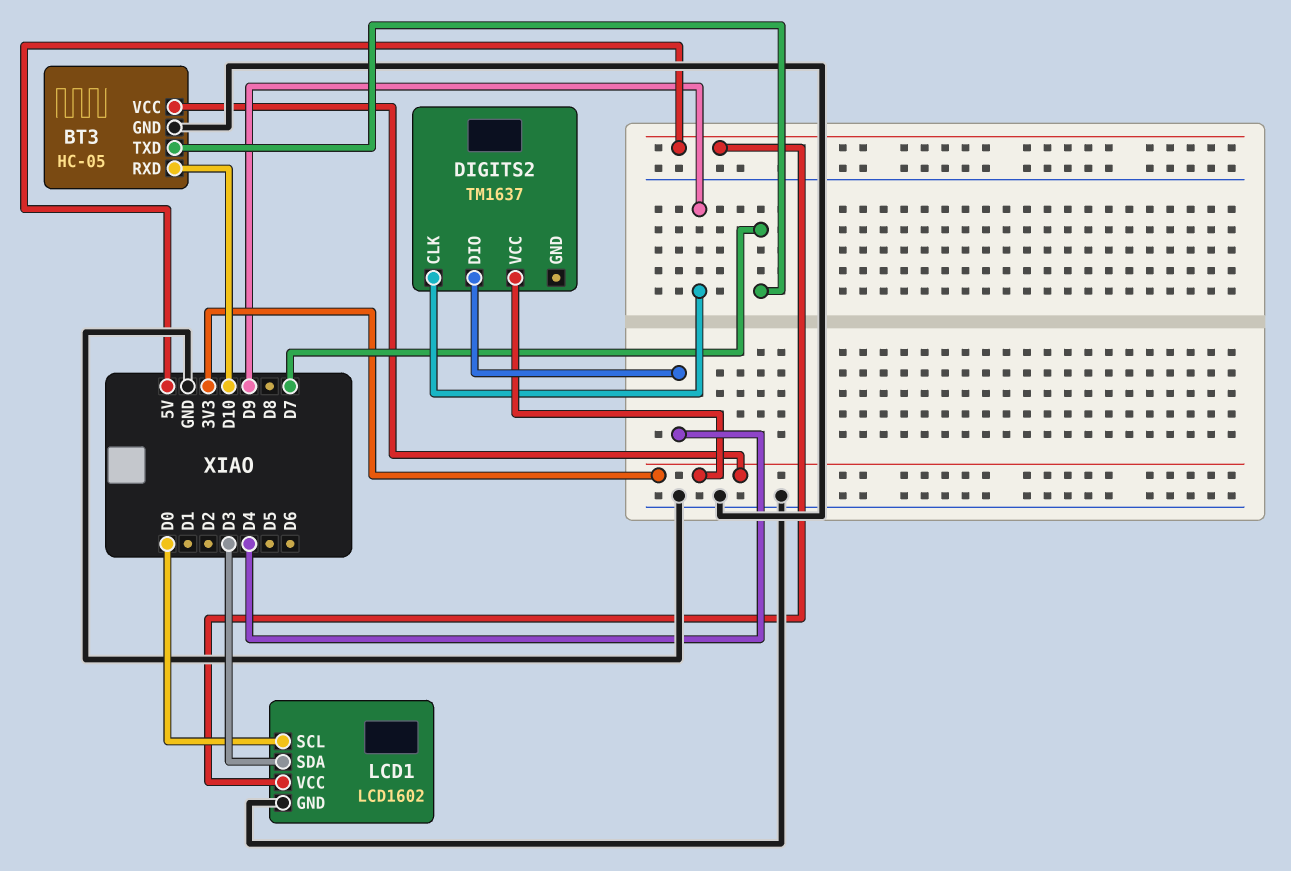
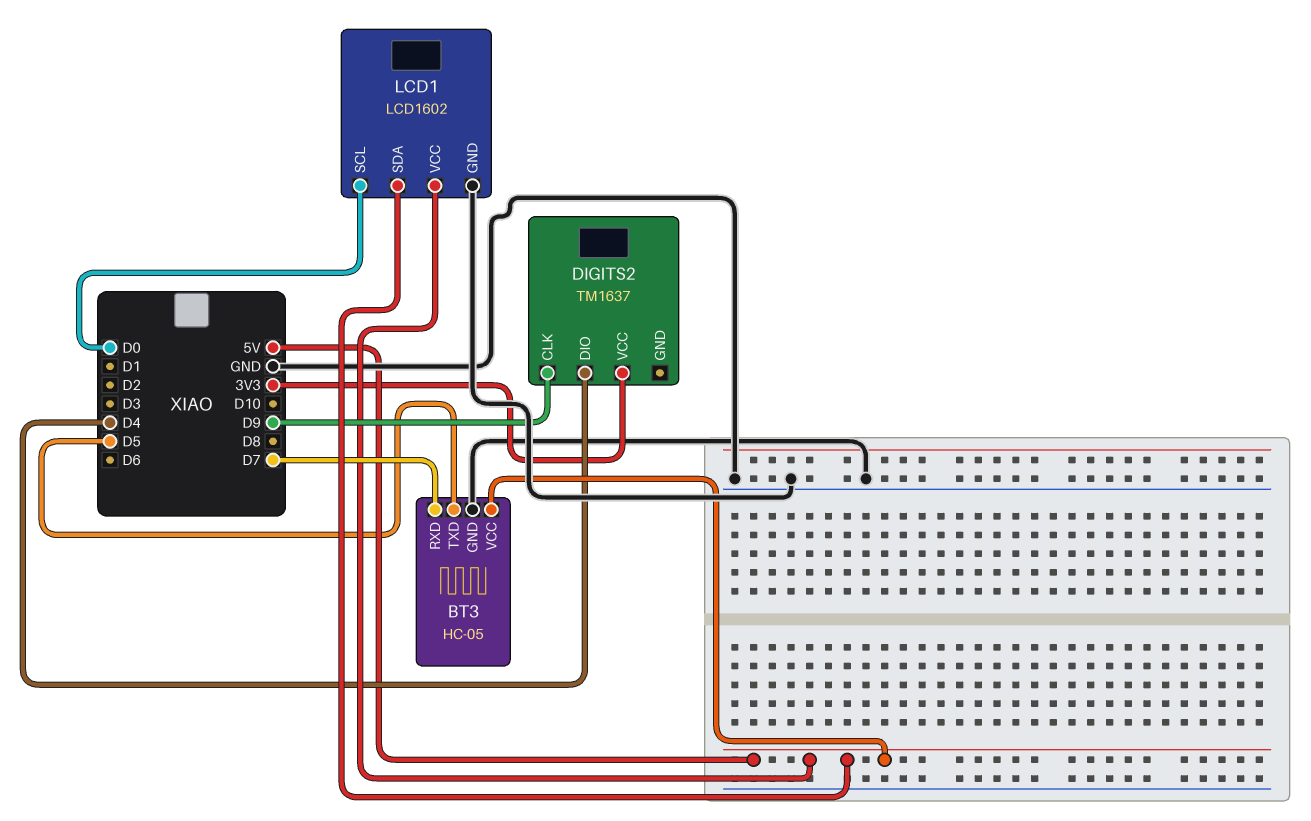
BT3 pin RXD: D10 -> D7
BT3 pin TXD: D7 -> D5
BT3 pin VCC: 3V3 -> 5V
LCD1 pin SDA: D3 -> 5V

